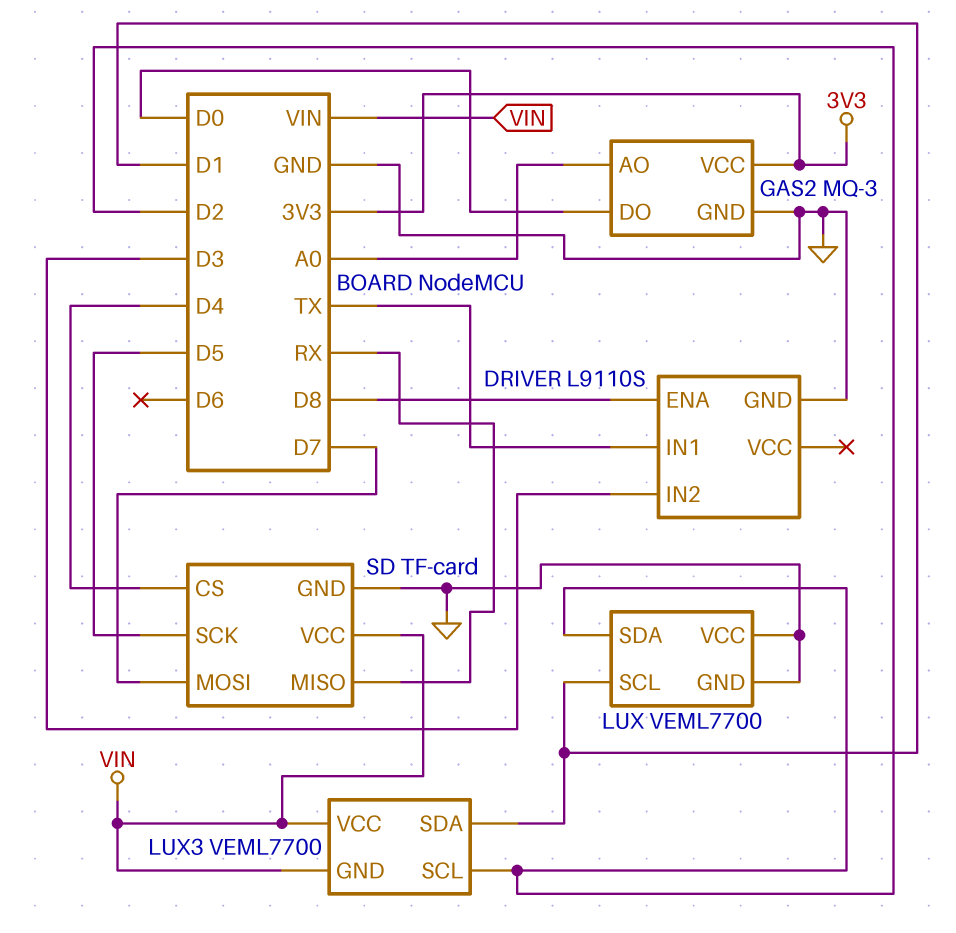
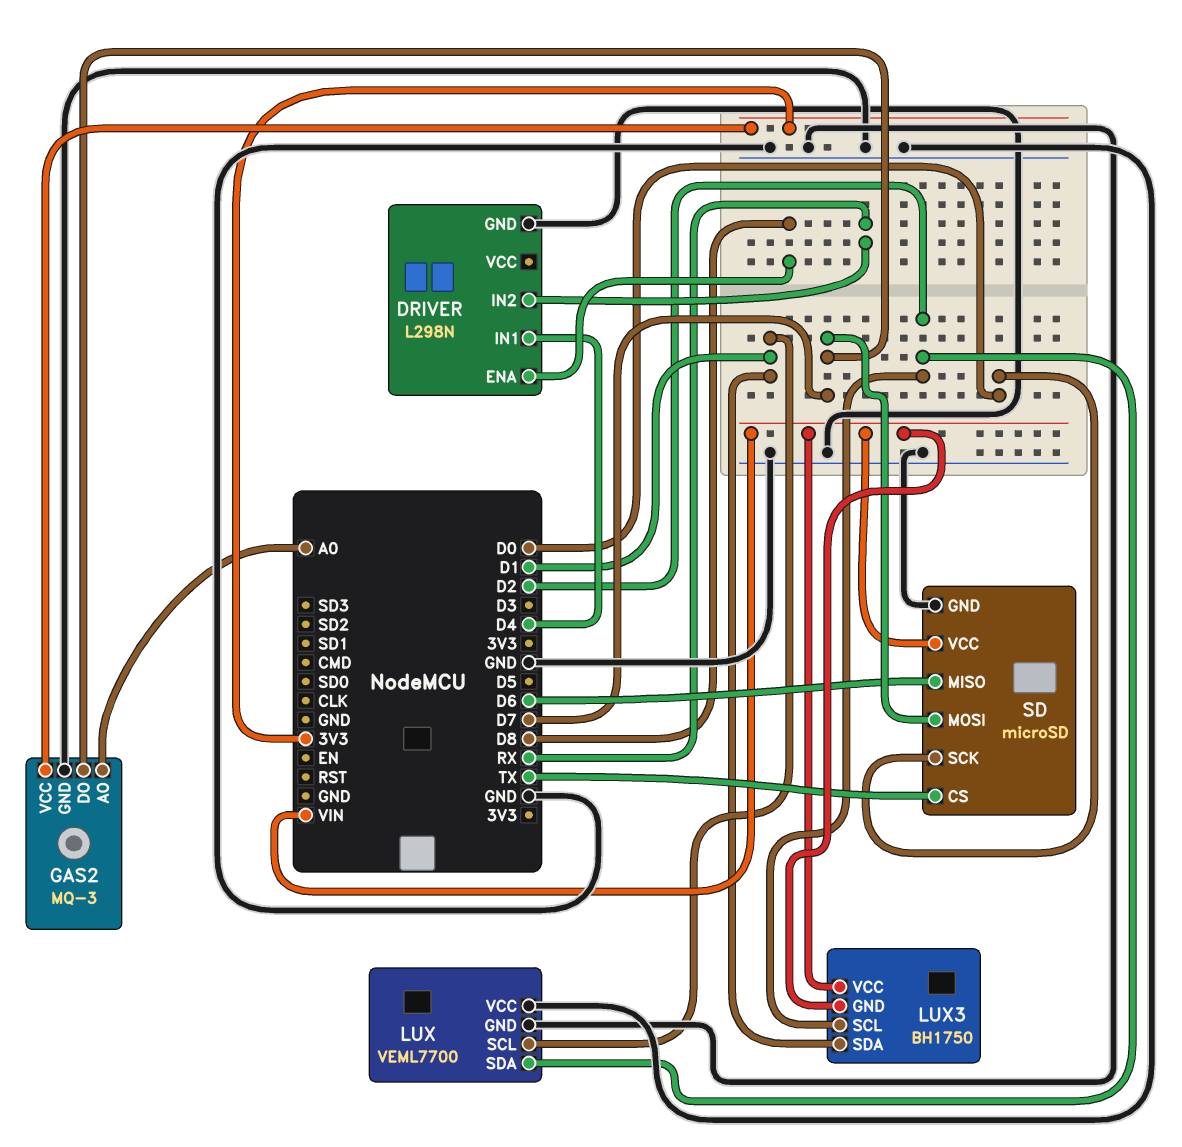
DRIVER: L9110S -> L298N
DRIVER pin IN1: TX -> D4
DRIVER pin IN2: D3 -> RX
GAS2 pin DO: D0 -> D7
LUX3: VEML7700 -> BH1750
SD: TF-card -> microSD
SD pin CS: D4 -> TX
SD pin MISO: RX -> D6
SD pin SCK: D5 -> D0

